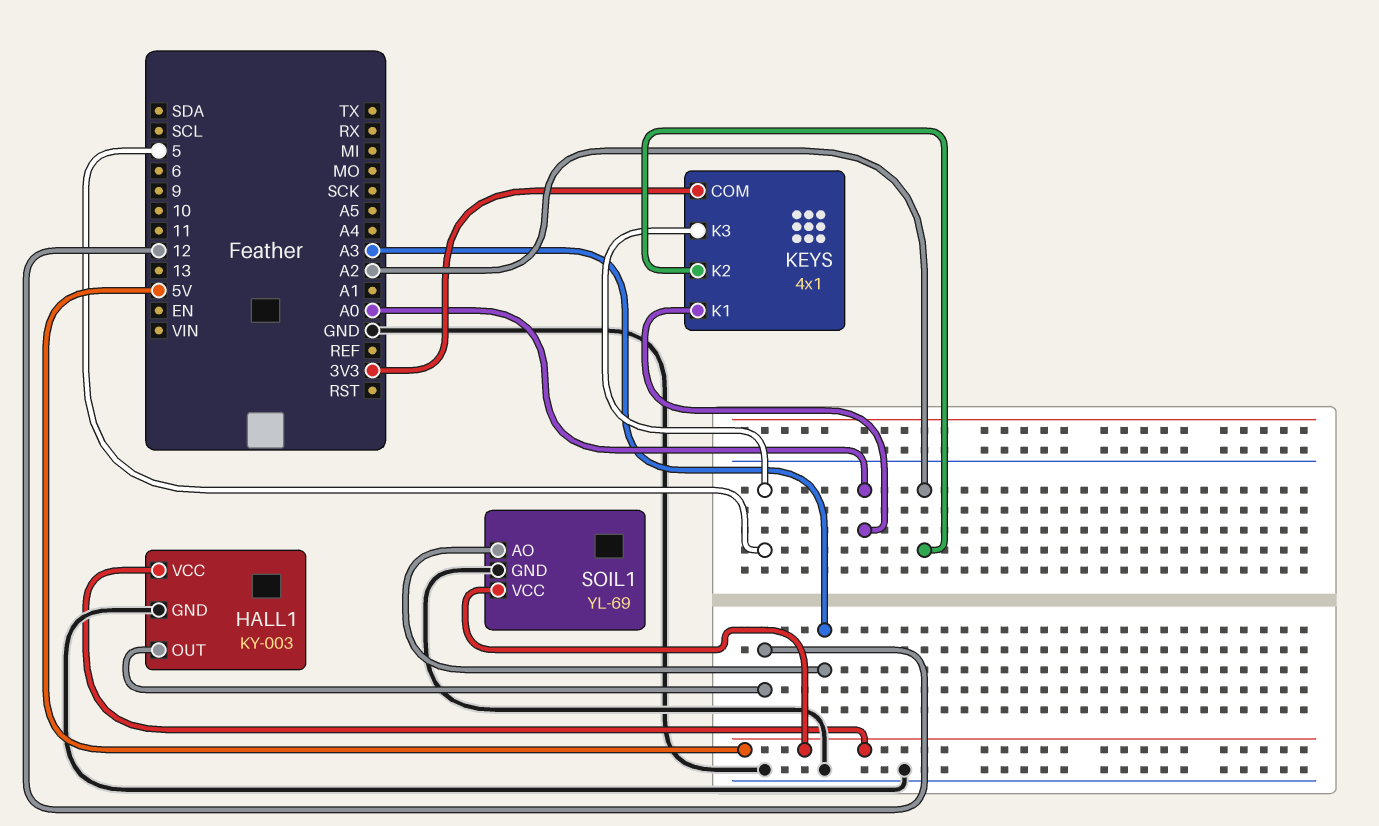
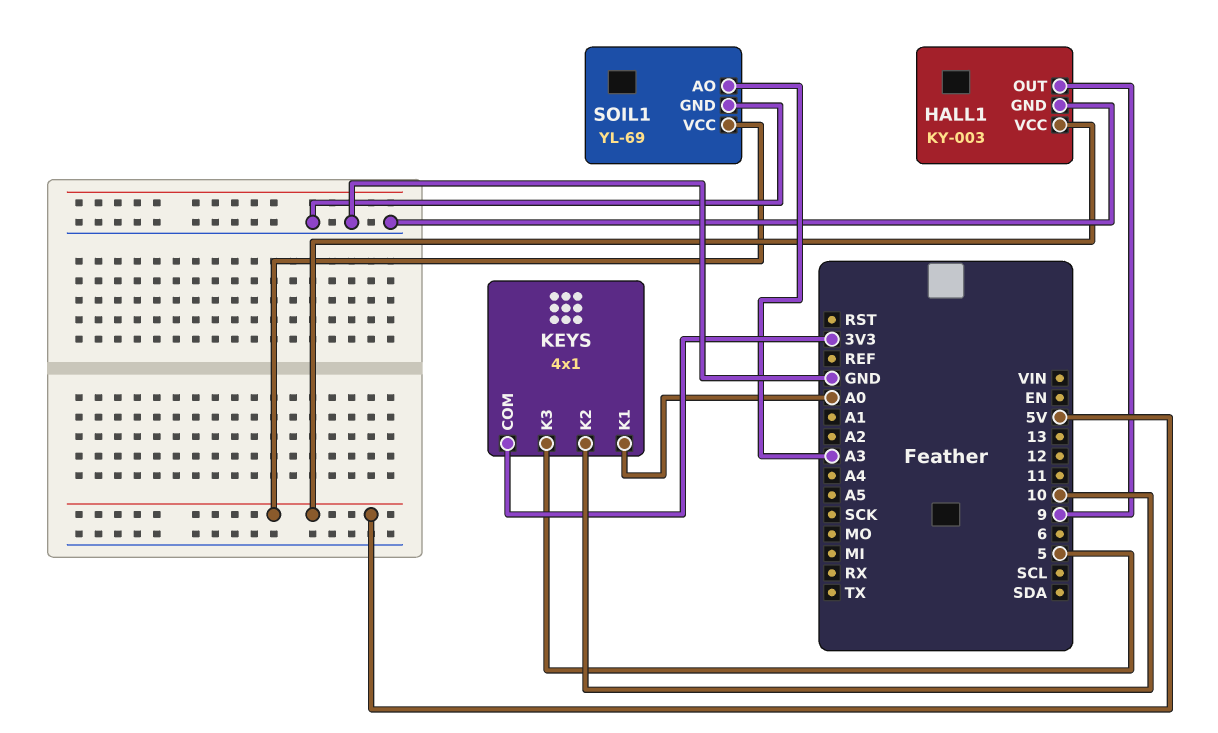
HALL1 pin OUT: 12 -> 9
KEYS pin K2: A2 -> 10

